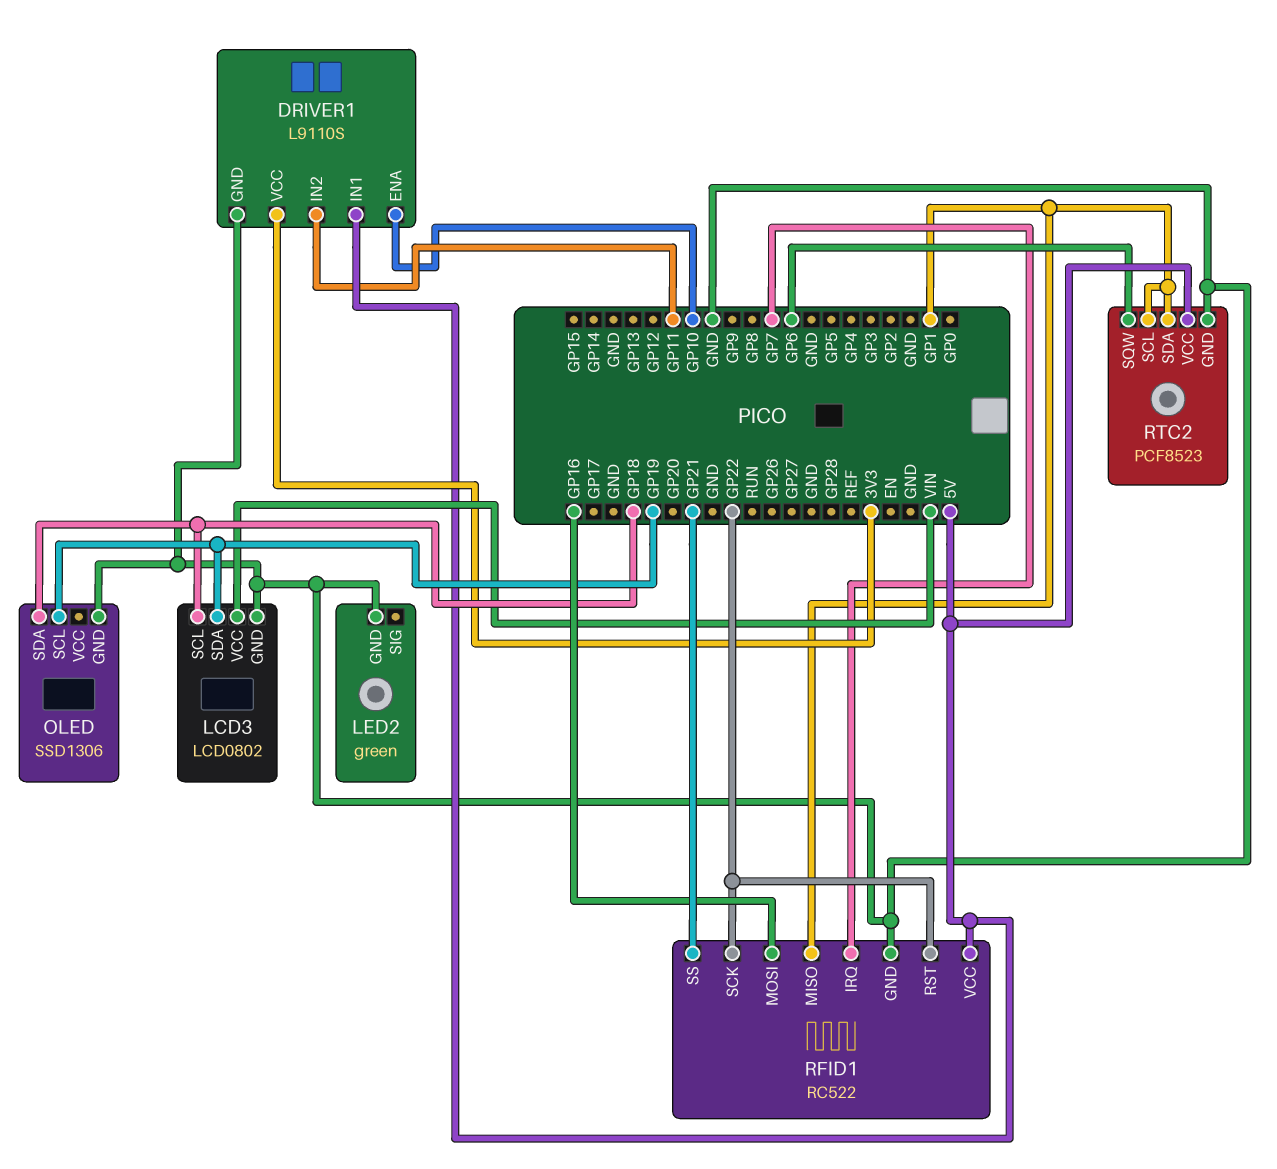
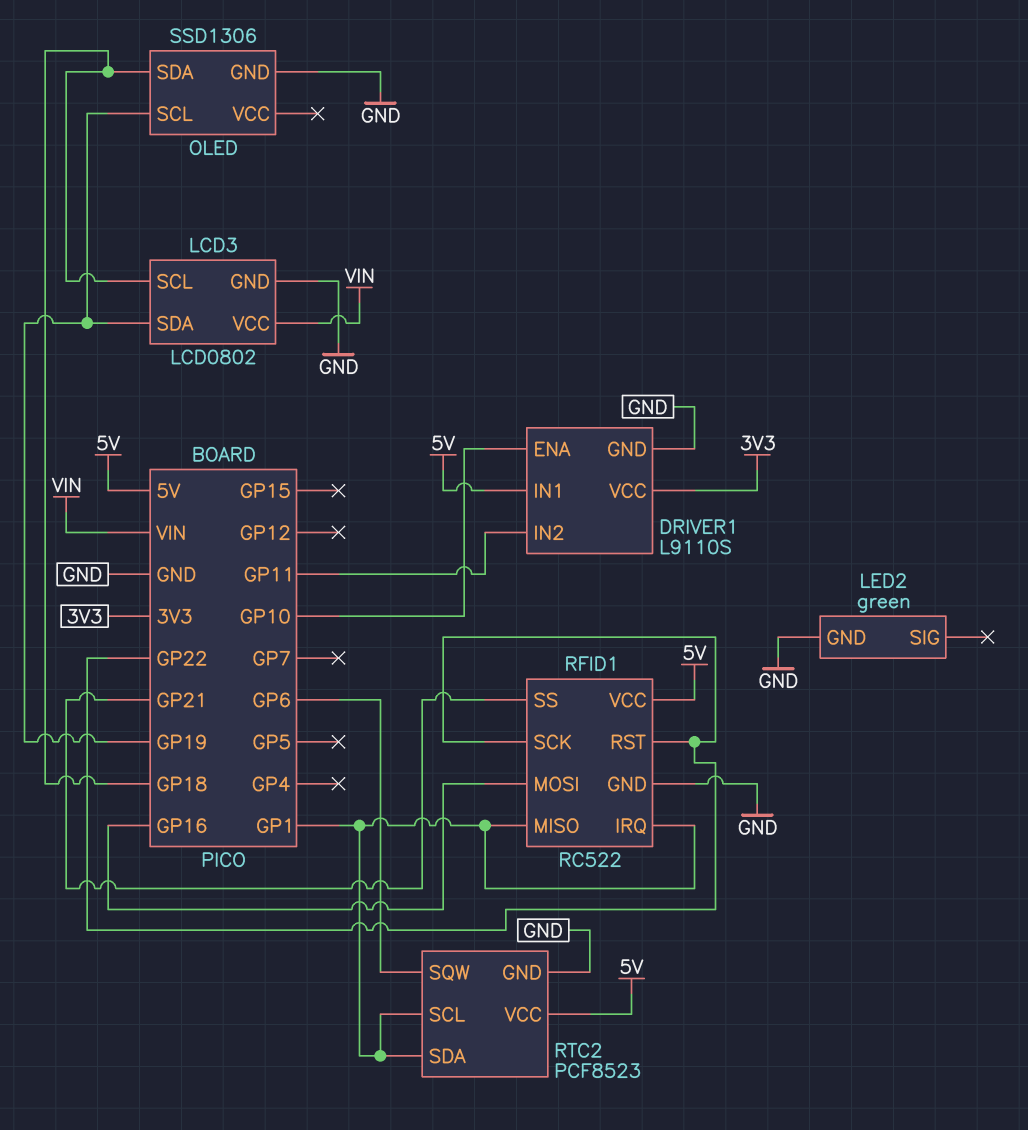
RFID1 pin IRQ: GP7 -> GP1

